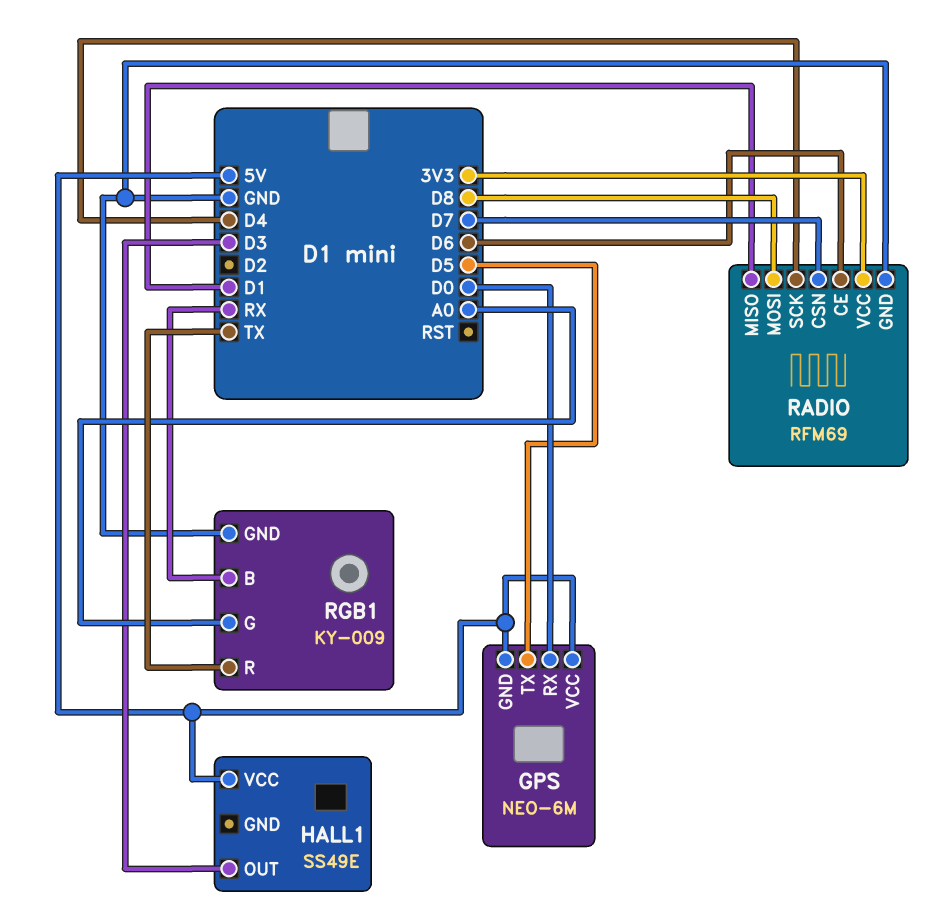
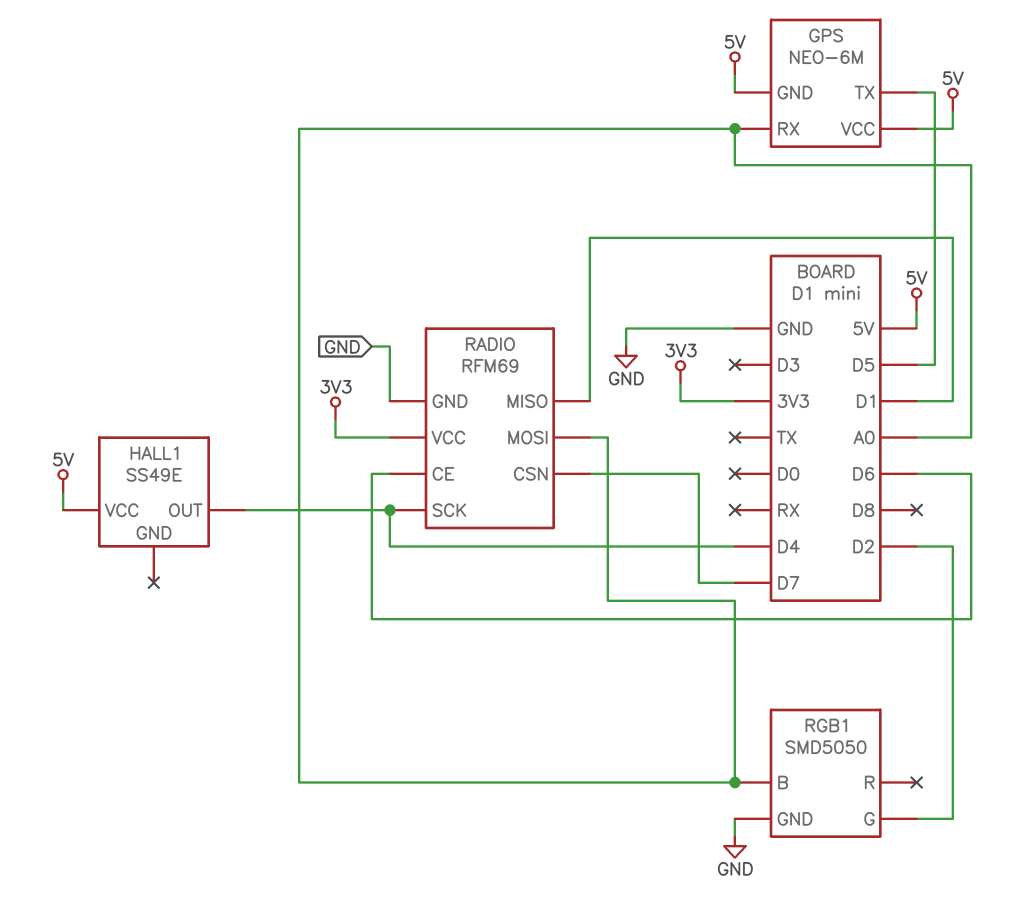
GPS pin RX: D0 -> A0
HALL1 pin OUT: D3 -> D4
RADIO pin MOSI: D8 -> A0
RGB1: KY-009 -> SMD5050
RGB1 pin B: RX -> A0
RGB1 pin G: A0 -> D2
RGB1 pin R: TX -> none

